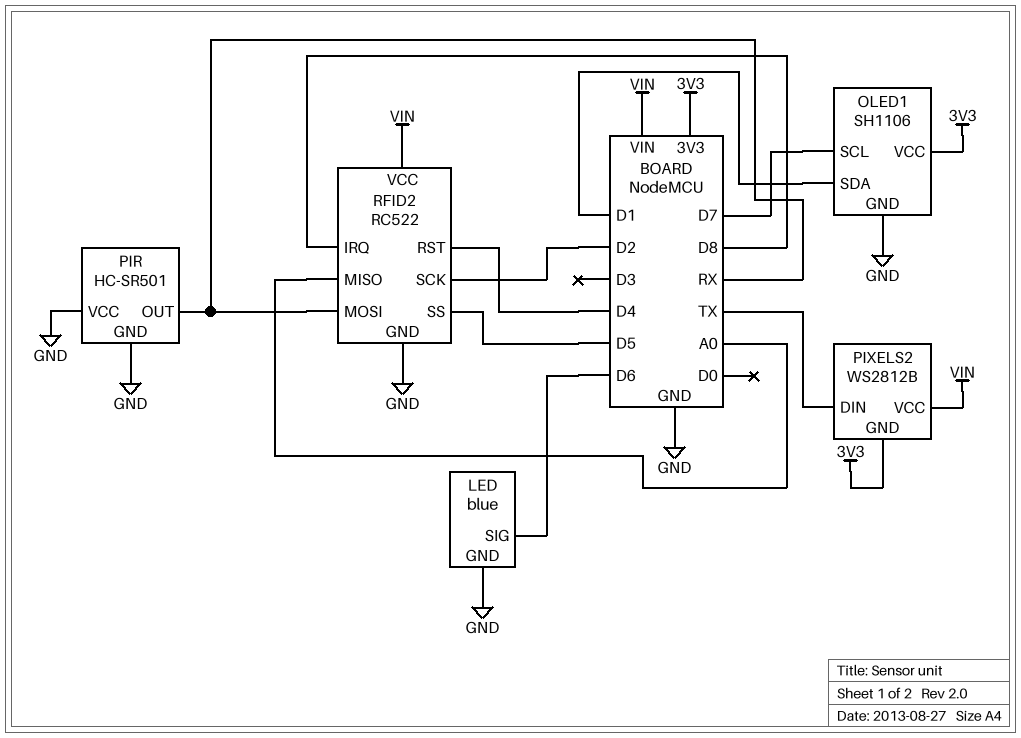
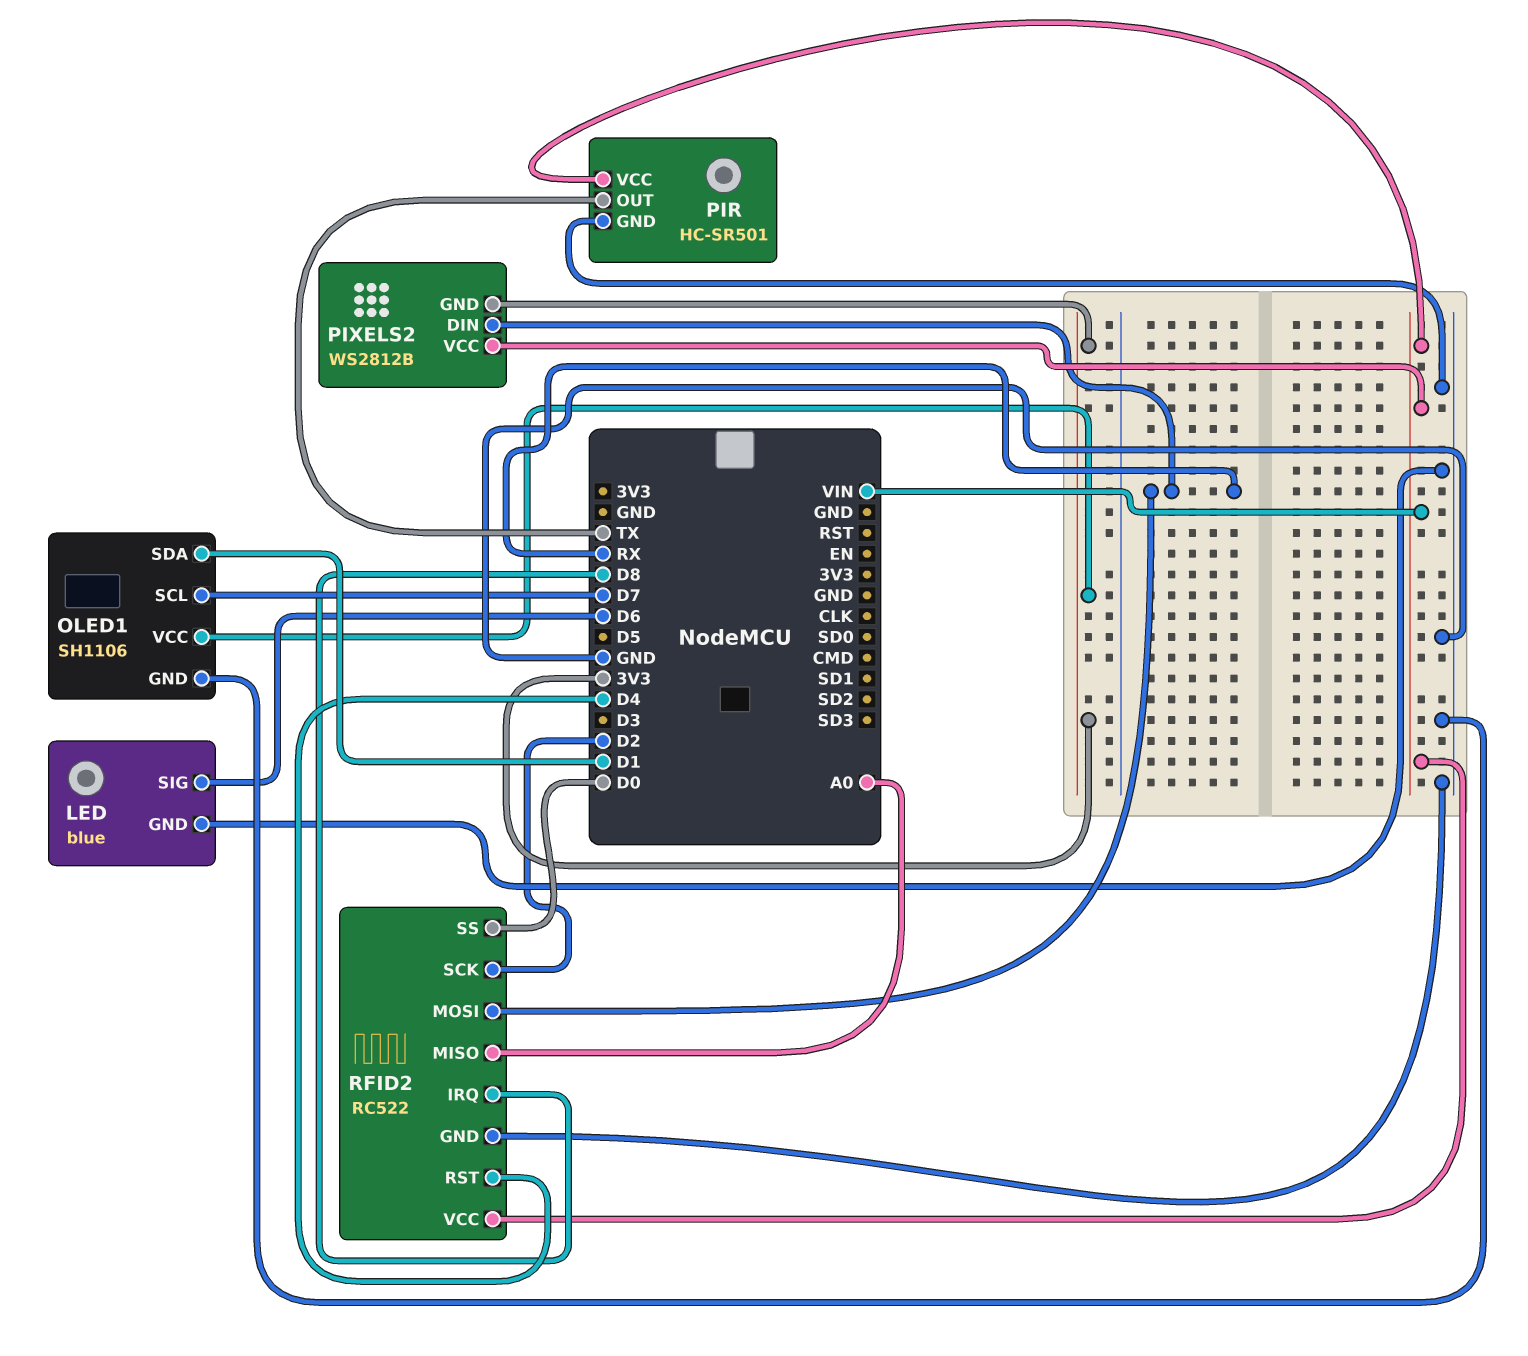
PIR pin OUT: RX -> TX
PIR pin VCC: GND -> VIN
PIXELS2 pin DIN: TX -> RX
RFID2 pin SS: D5 -> D0

